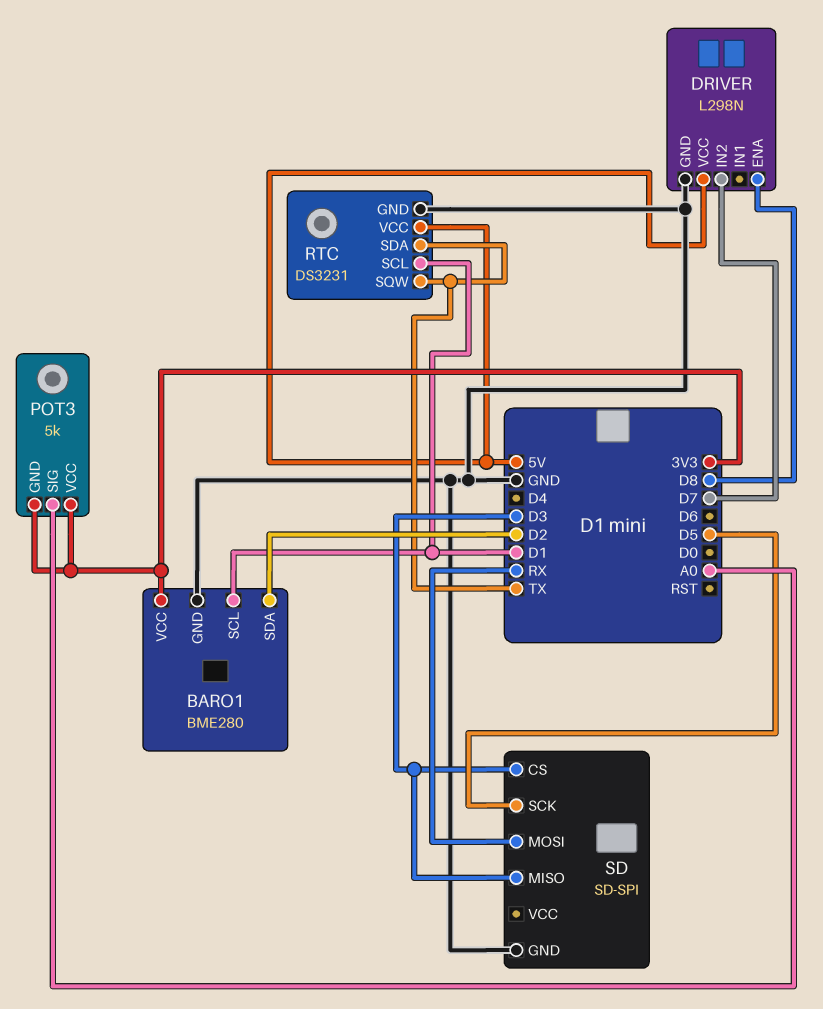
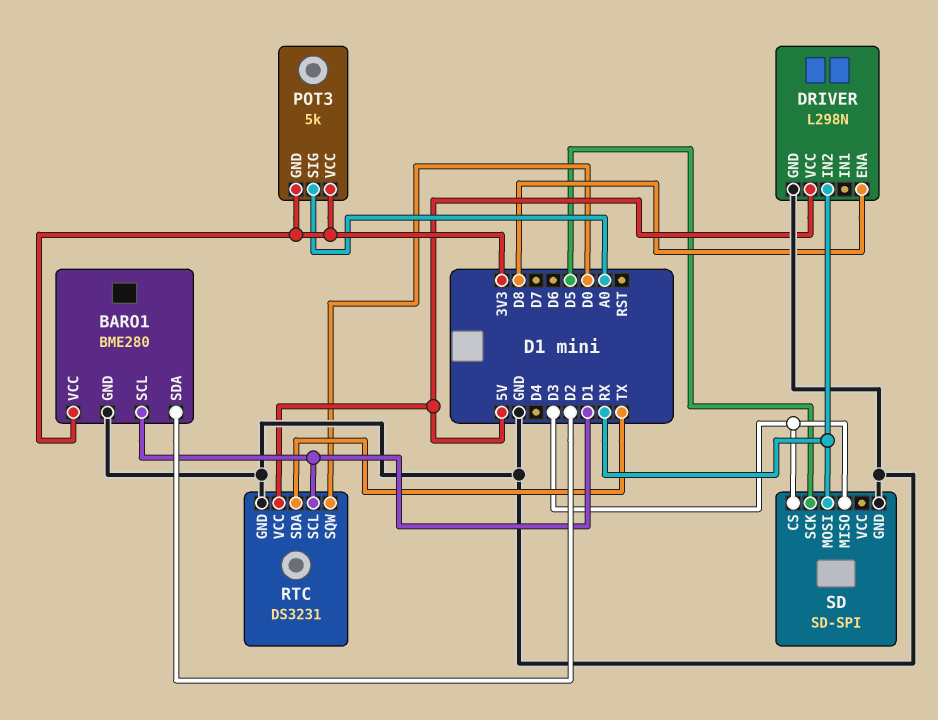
DRIVER pin IN2: D7 -> RX
RTC pin SQW: TX -> D0

